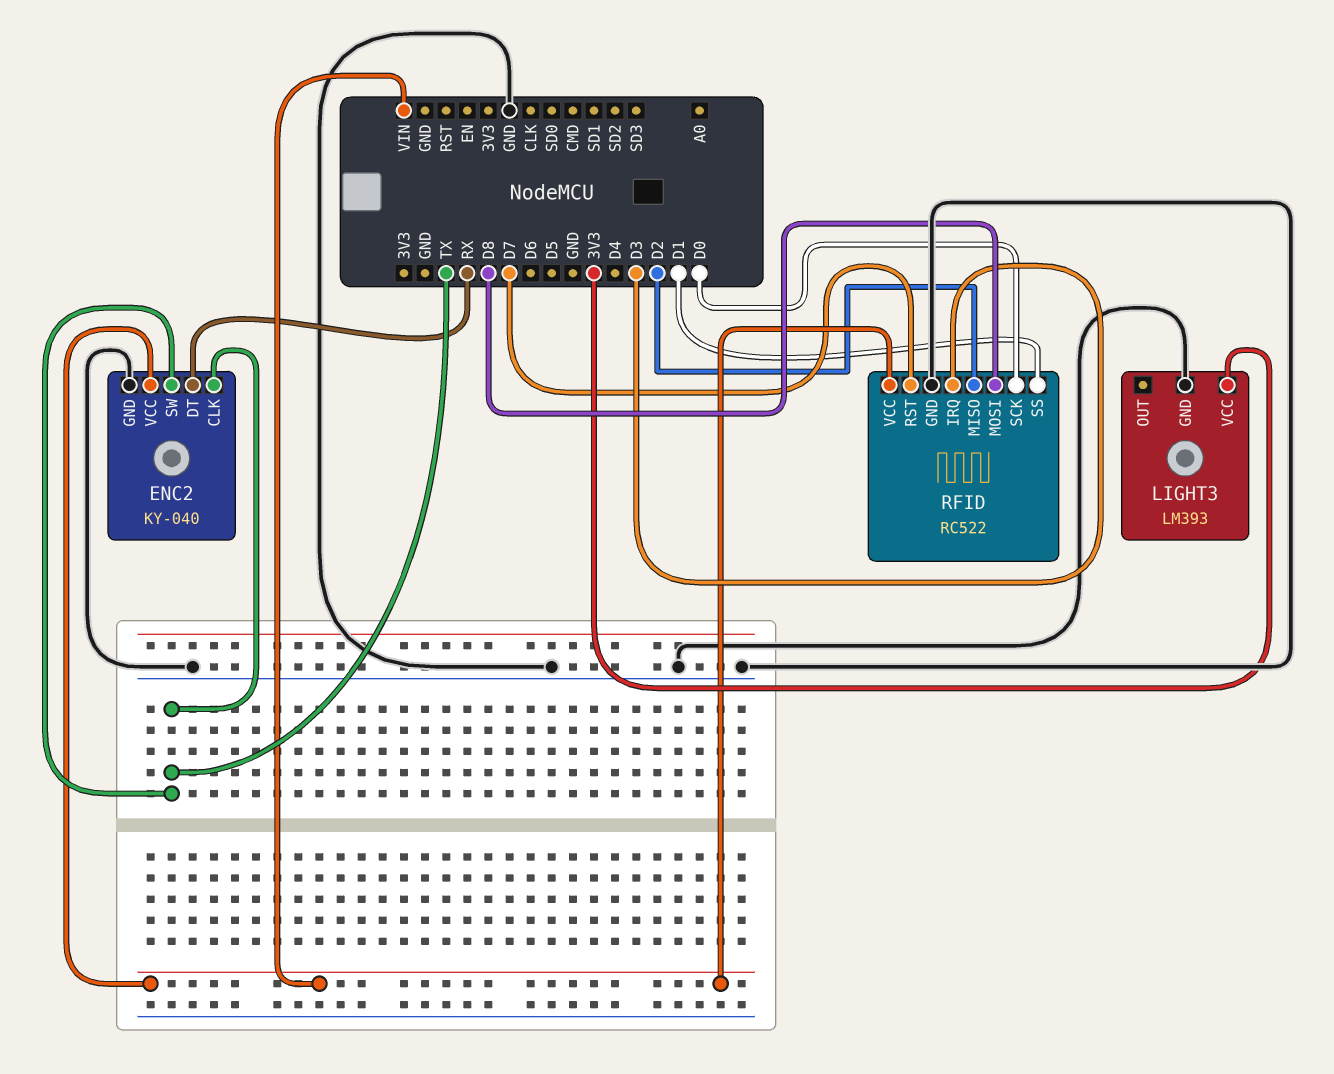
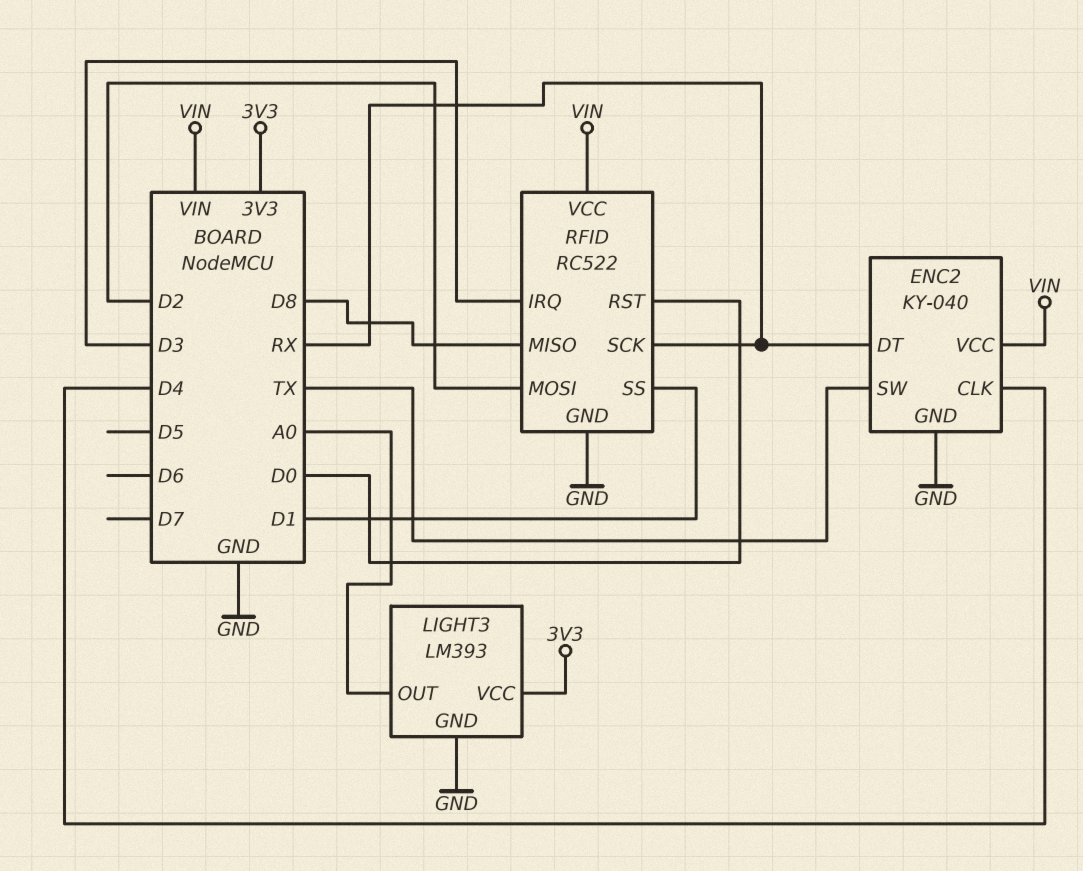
ENC2 pin CLK: TX -> D4
LIGHT3 pin OUT: none -> A0
RFID pin MISO: D2 -> D8
RFID pin MOSI: D8 -> D2
RFID pin RST: D7 -> D0
RFID pin SCK: D0 -> RX

